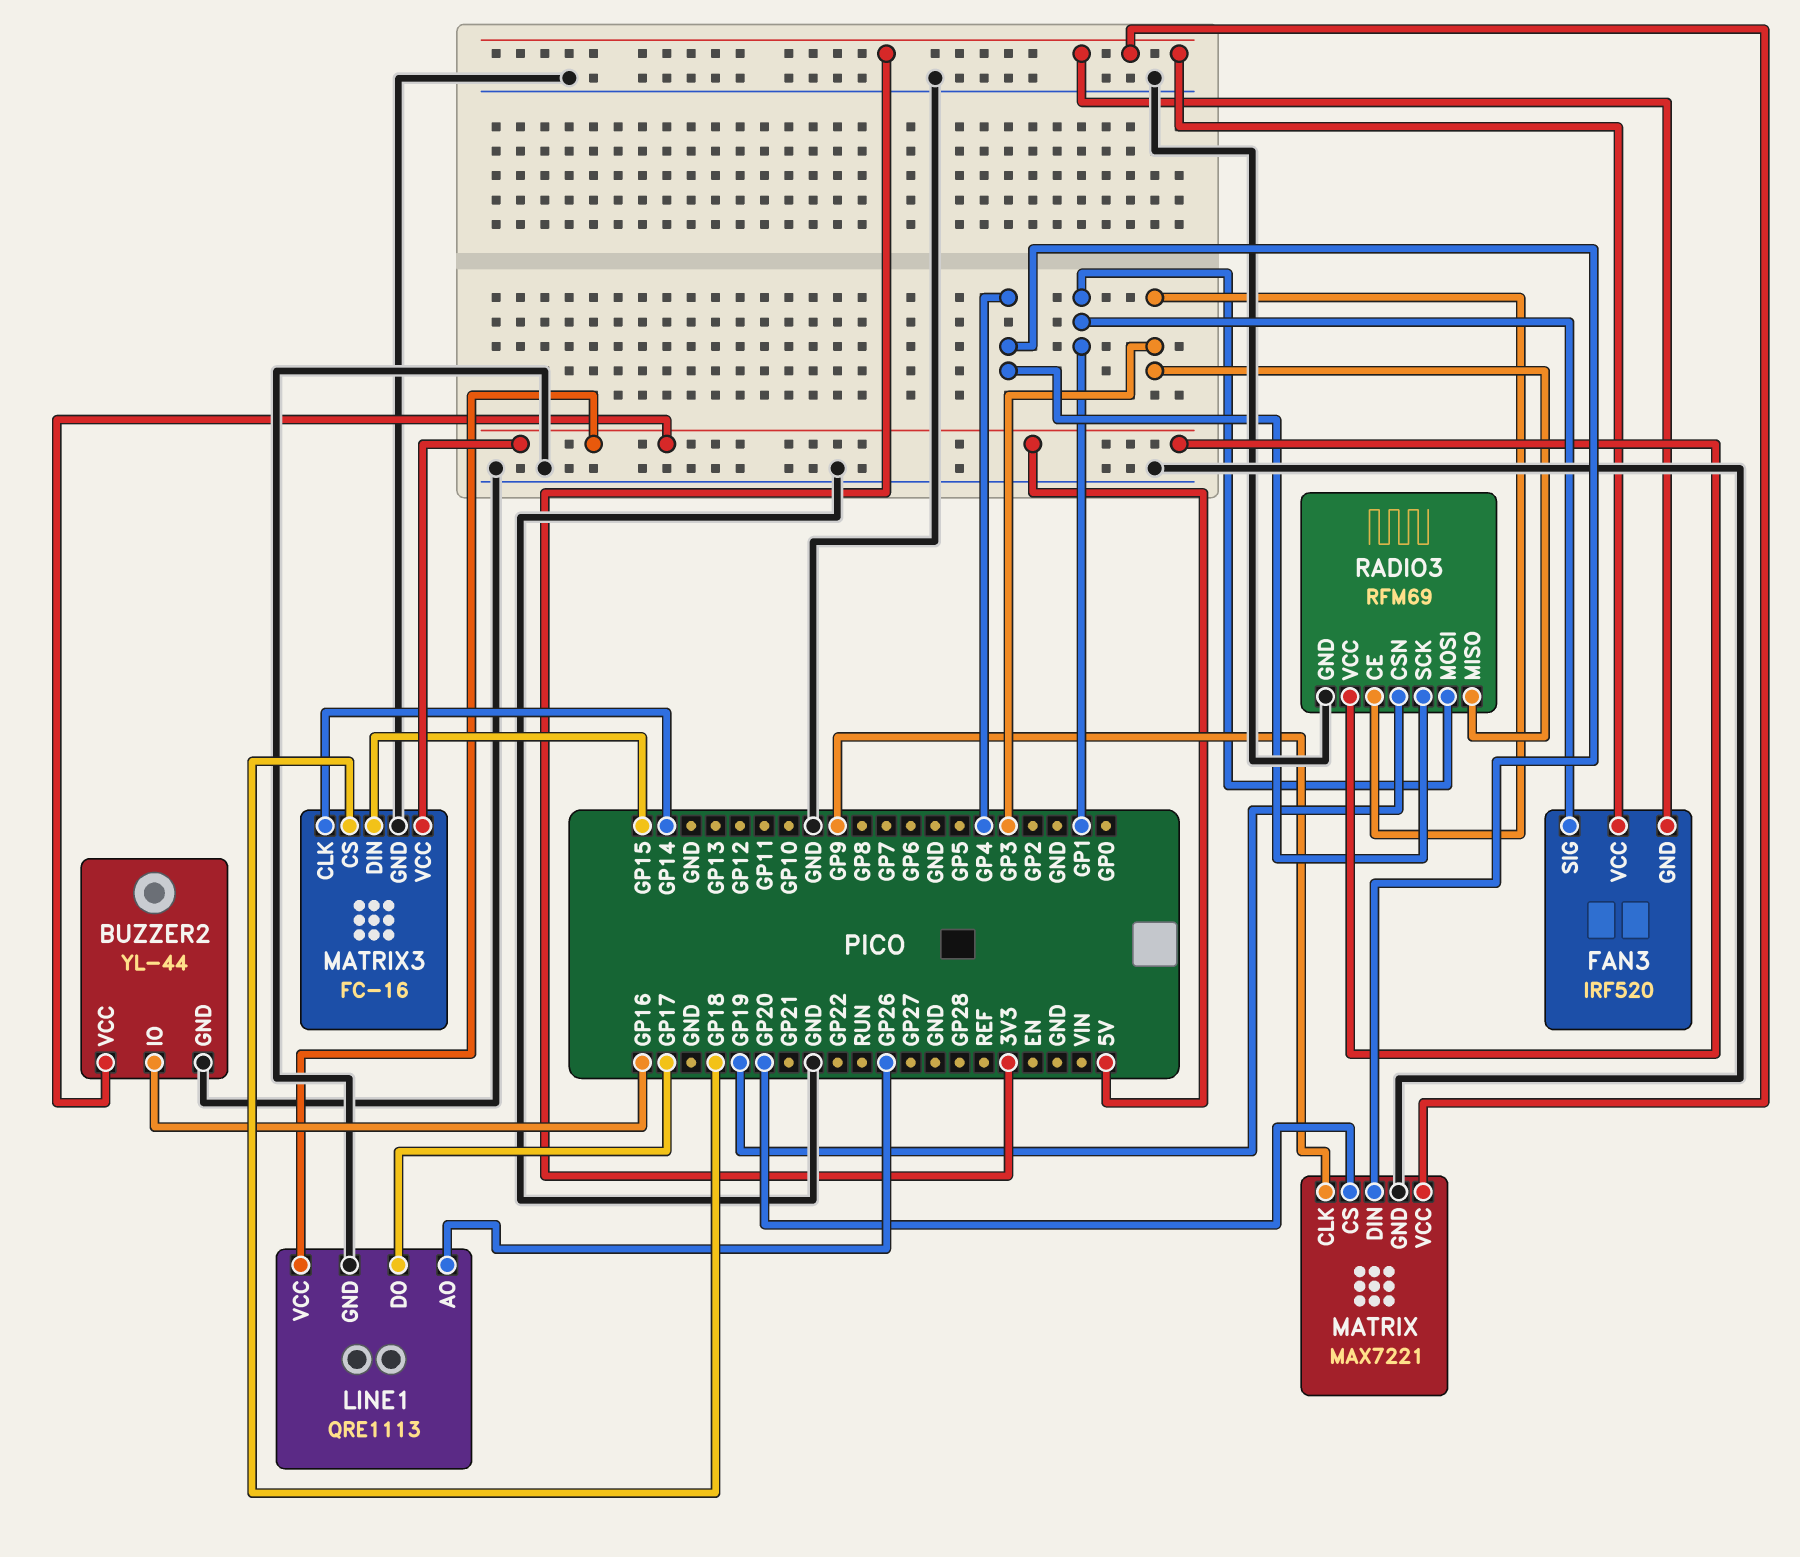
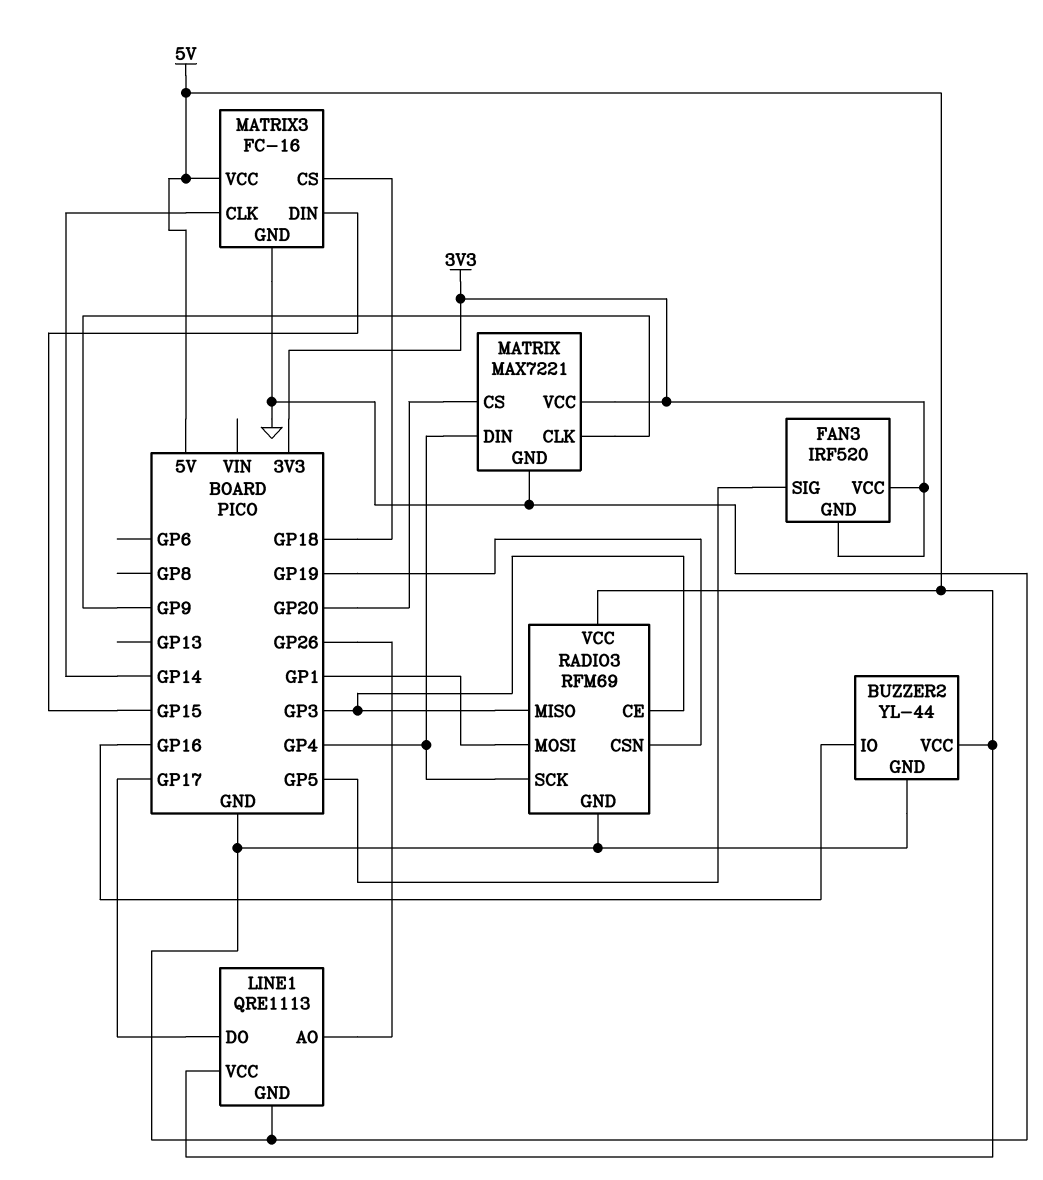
FAN3 pin SIG: GP1 -> GP5

